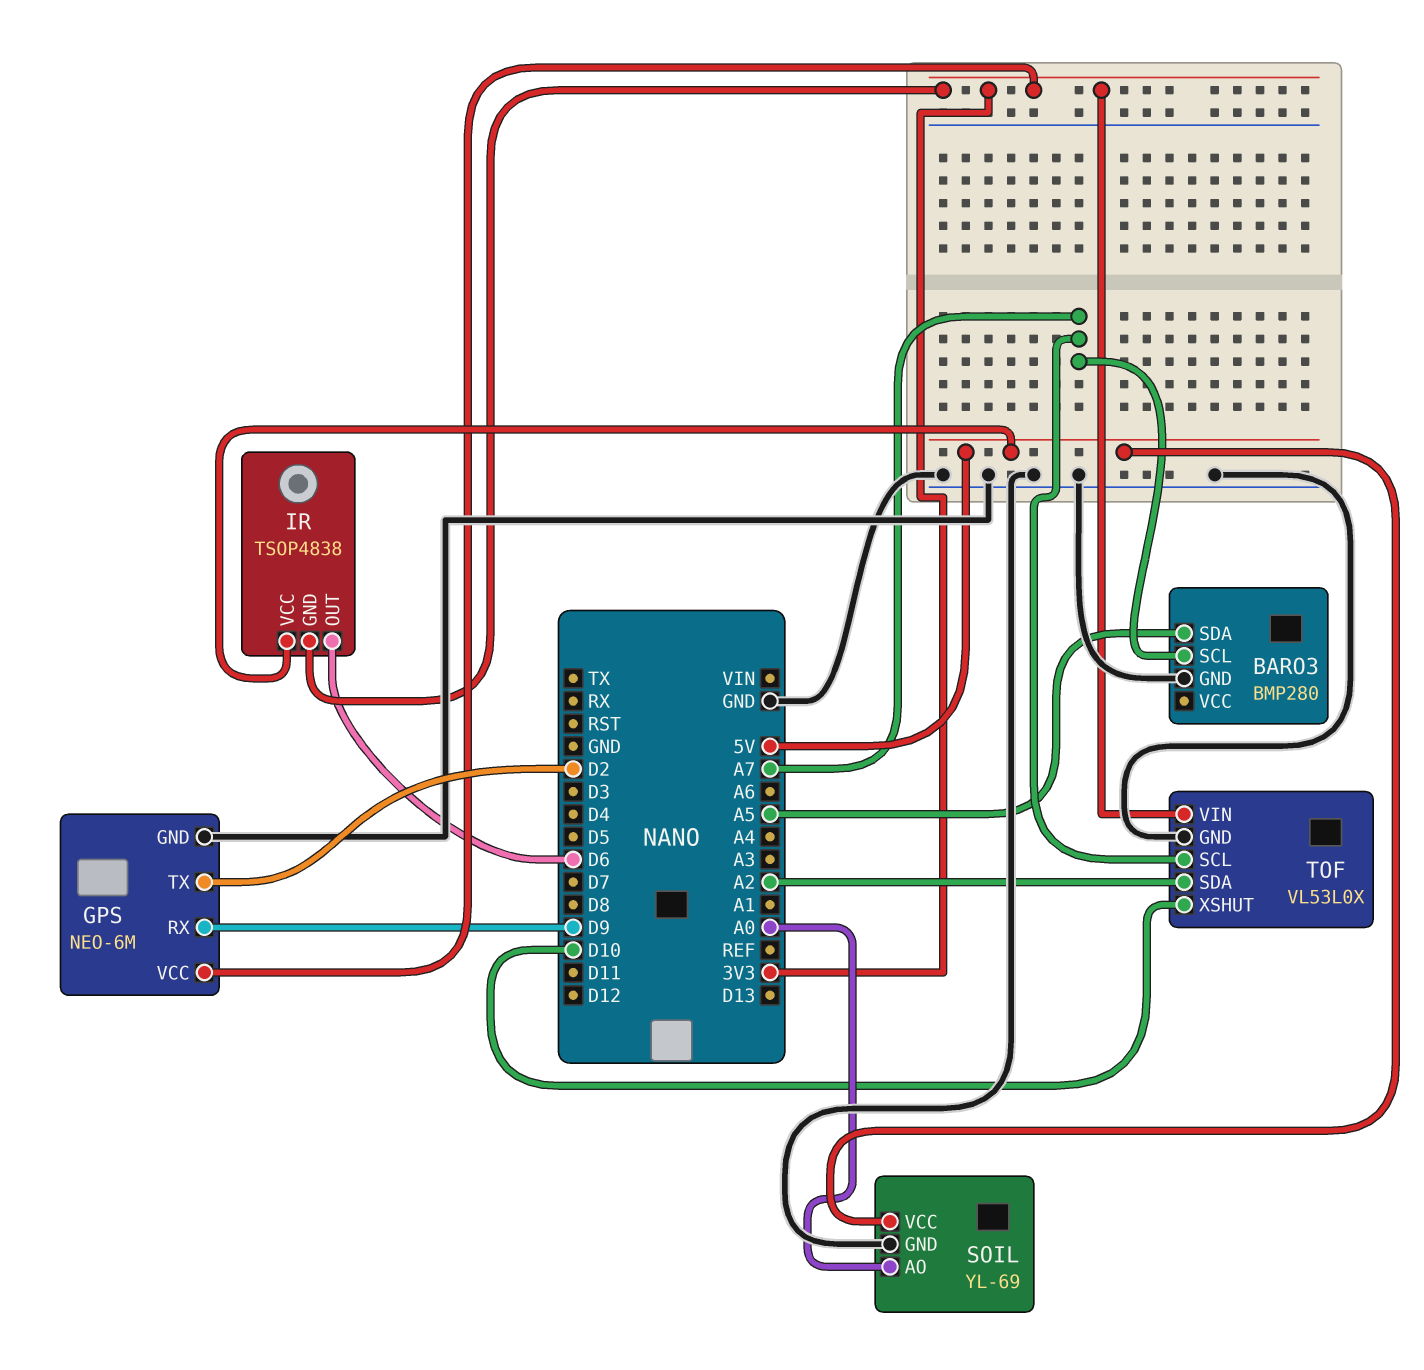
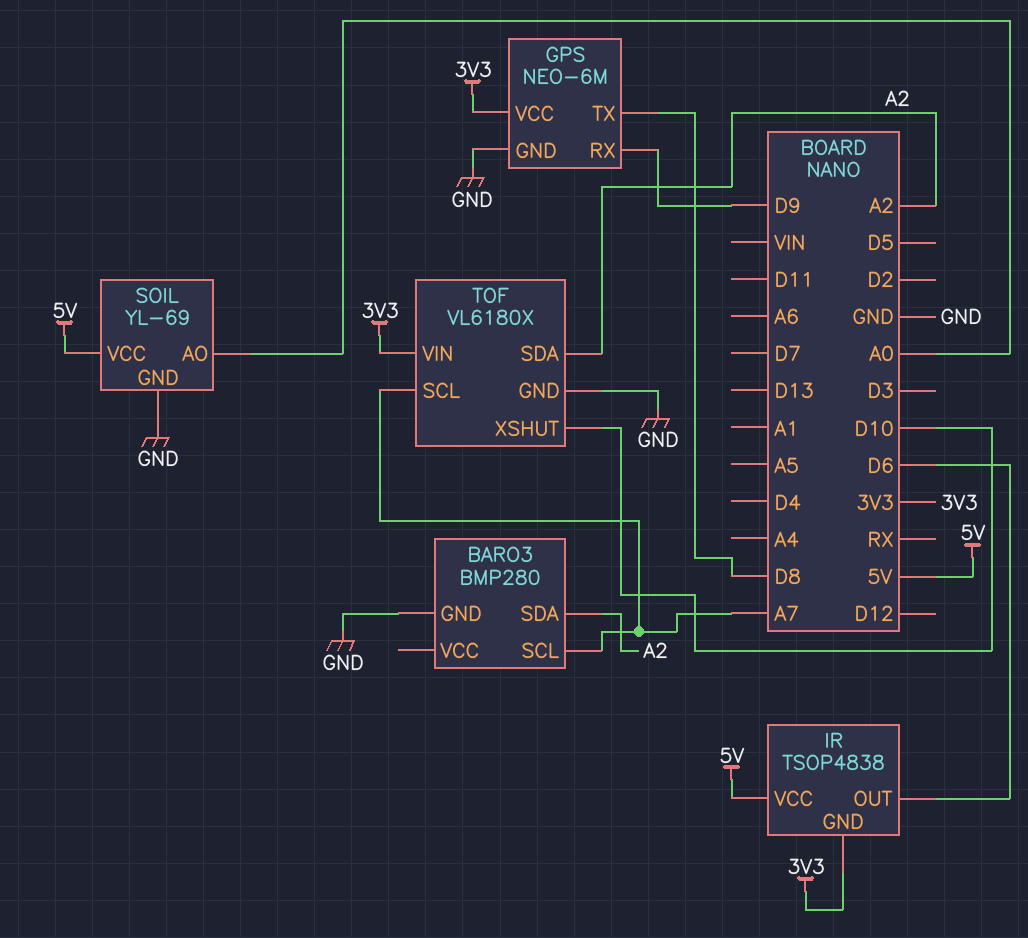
BARO3 pin SDA: A5 -> A2
GPS pin TX: D2 -> D8
TOF: VL53L0X -> VL6180X

